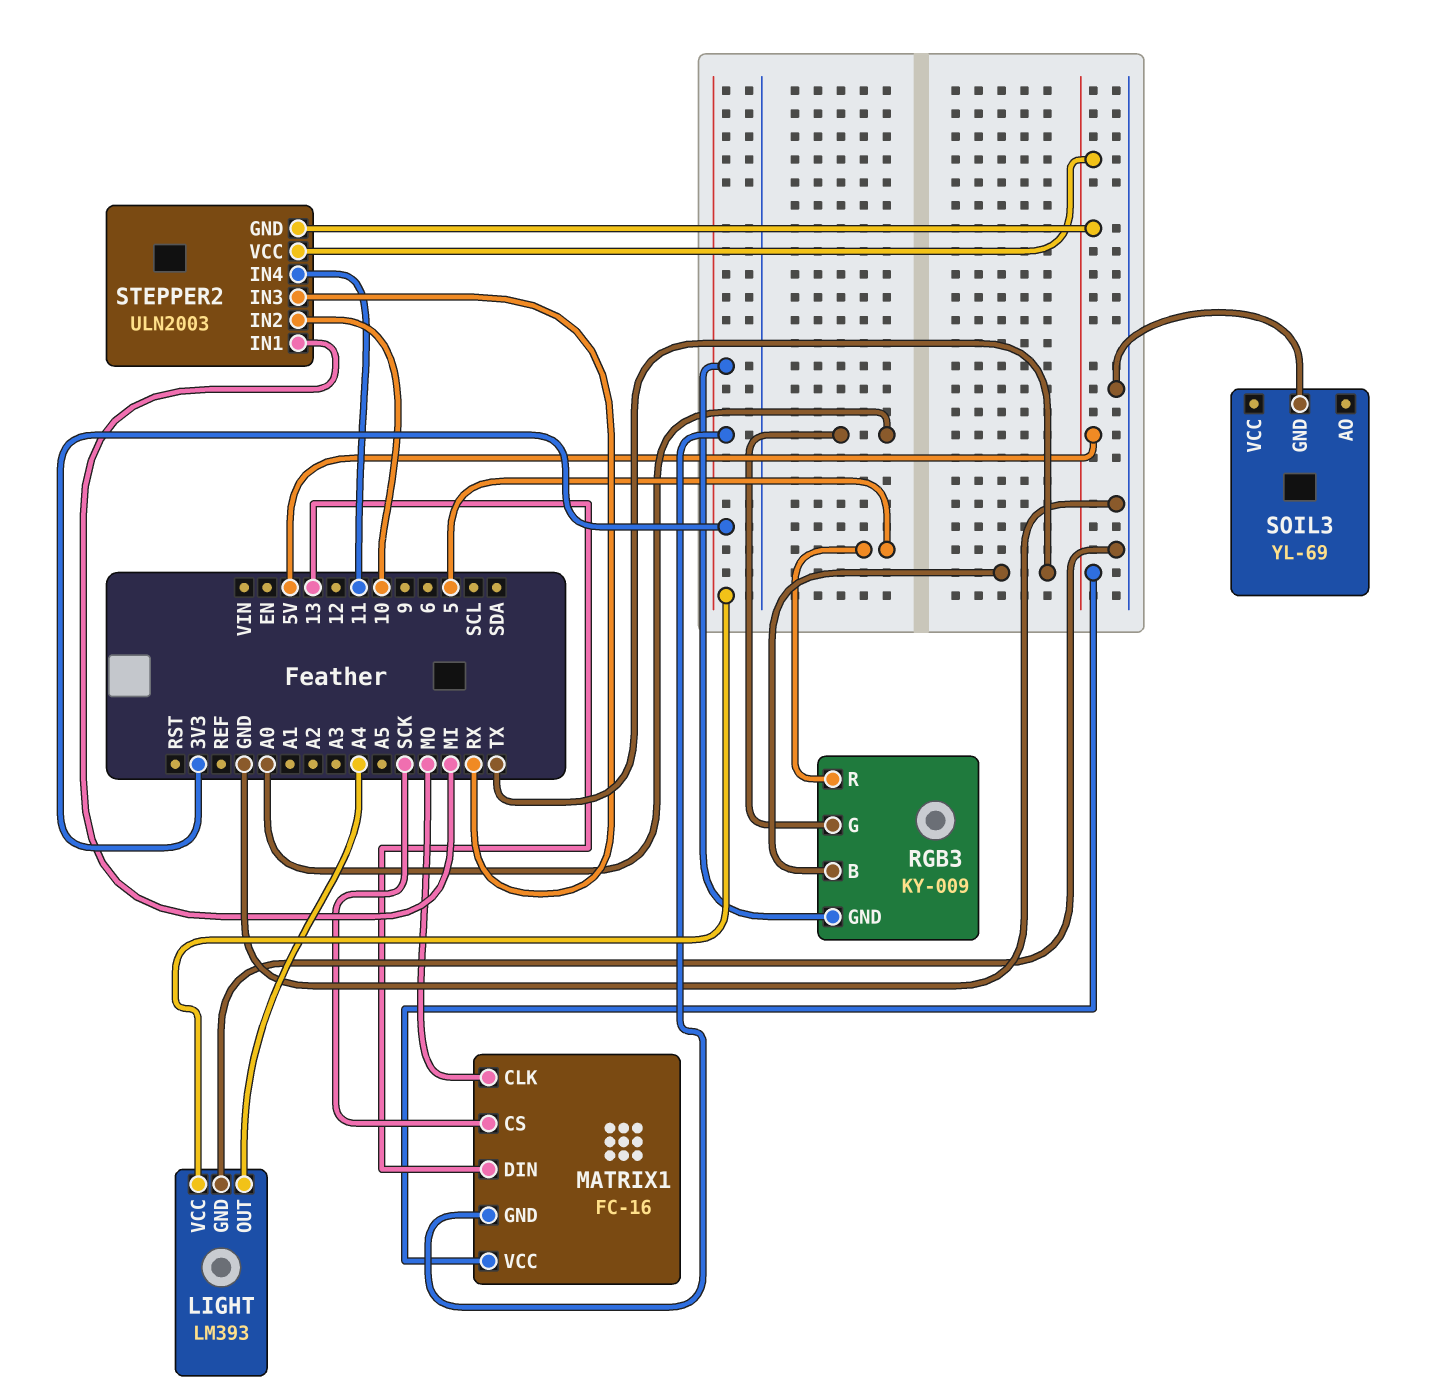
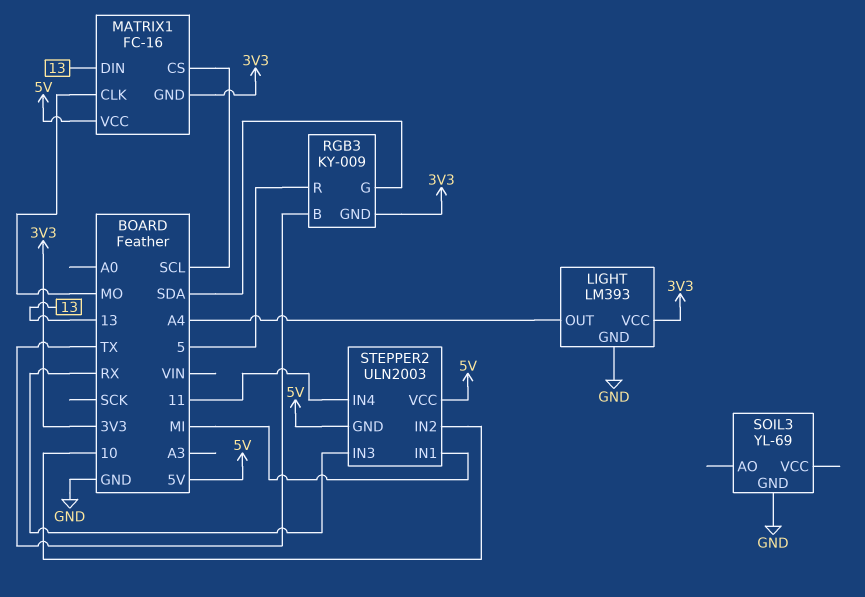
MATRIX1 pin CS: SCK -> SCL
RGB3 pin G: A0 -> SDA

